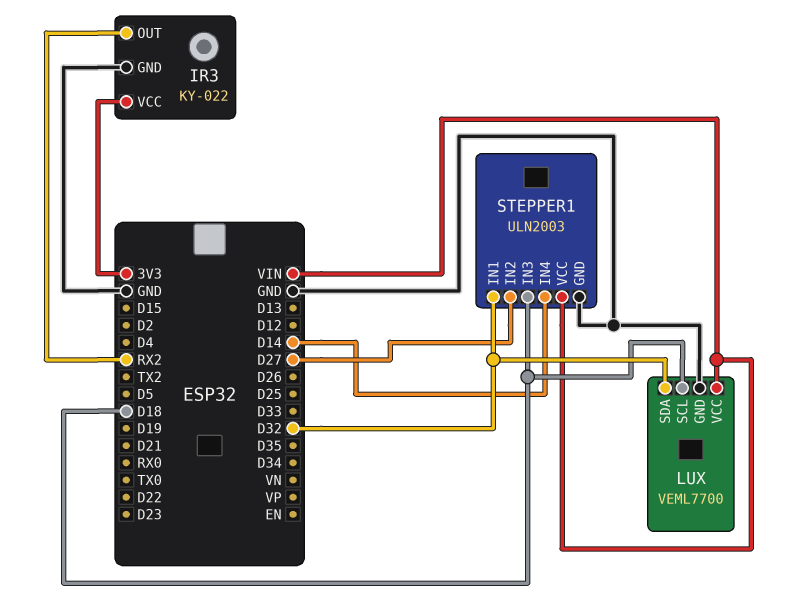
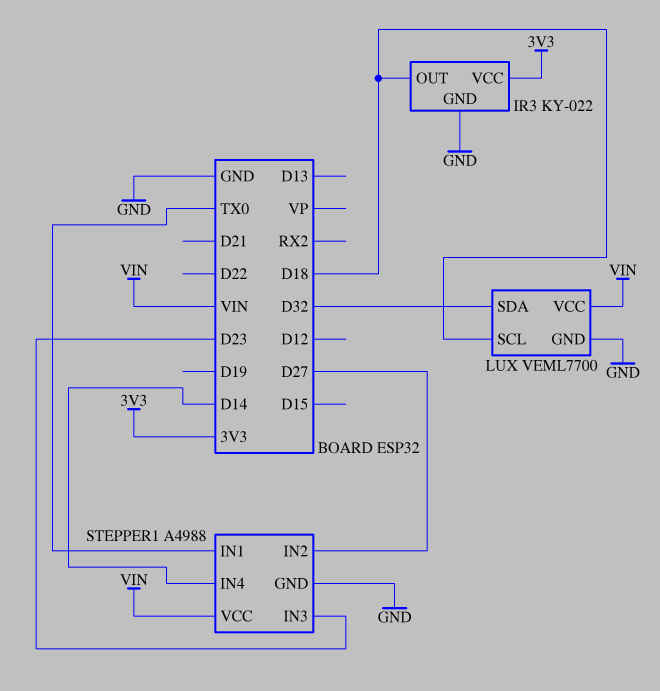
IR3 pin OUT: RX2 -> D18
STEPPER1: ULN2003 -> A4988
STEPPER1 pin IN1: D32 -> TX0
STEPPER1 pin IN3: D18 -> D23

